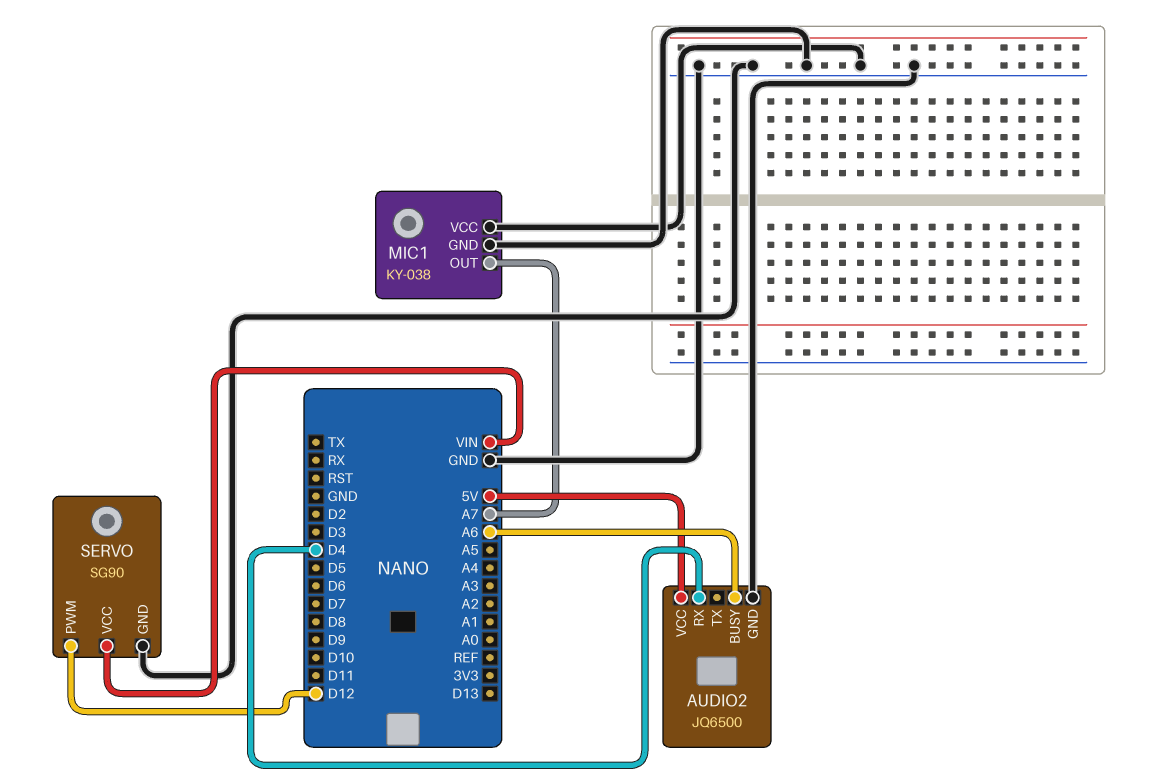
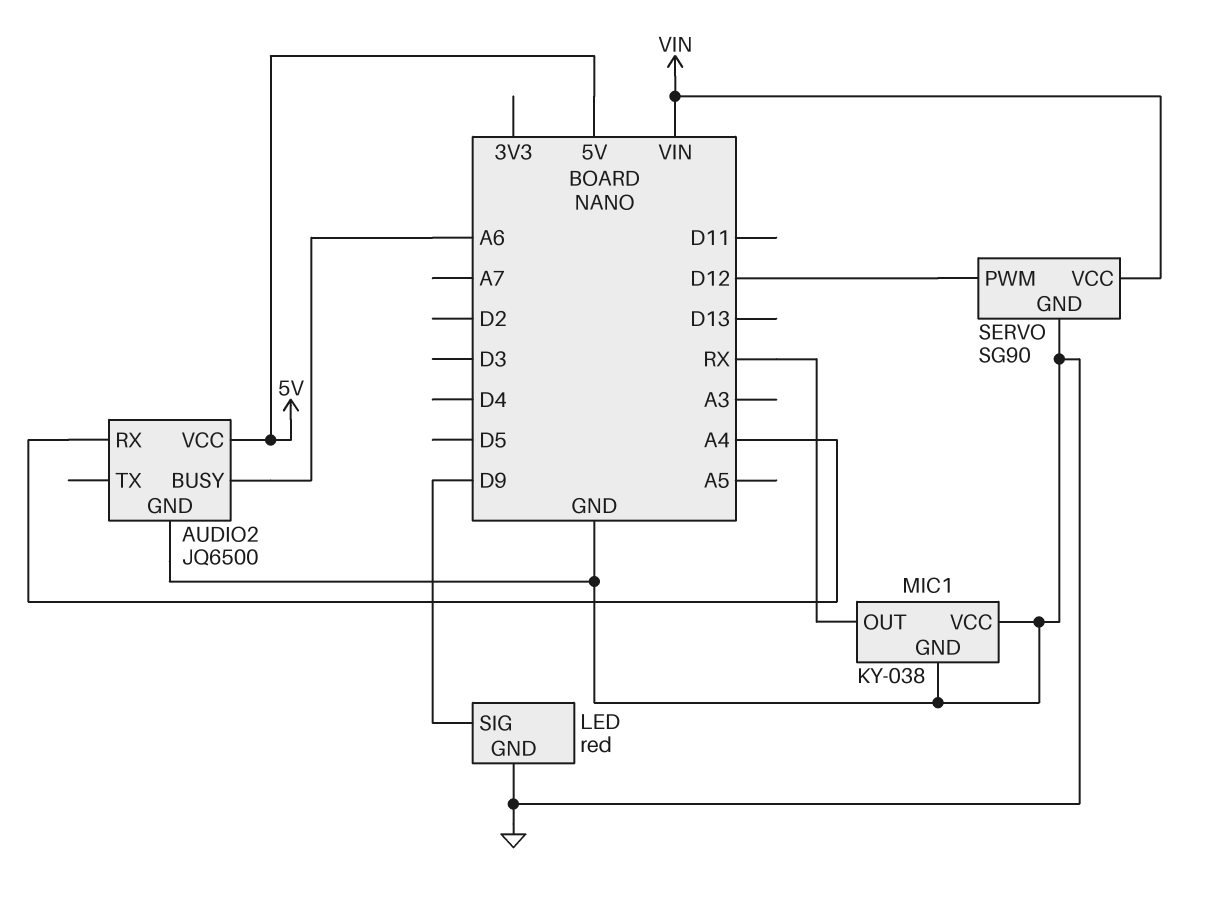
AUDIO2 pin RX: D4 -> A4
LED: none -> red
LED pin GND: none -> GND
LED pin SIG: none -> D9
MIC1 pin OUT: A7 -> RX

